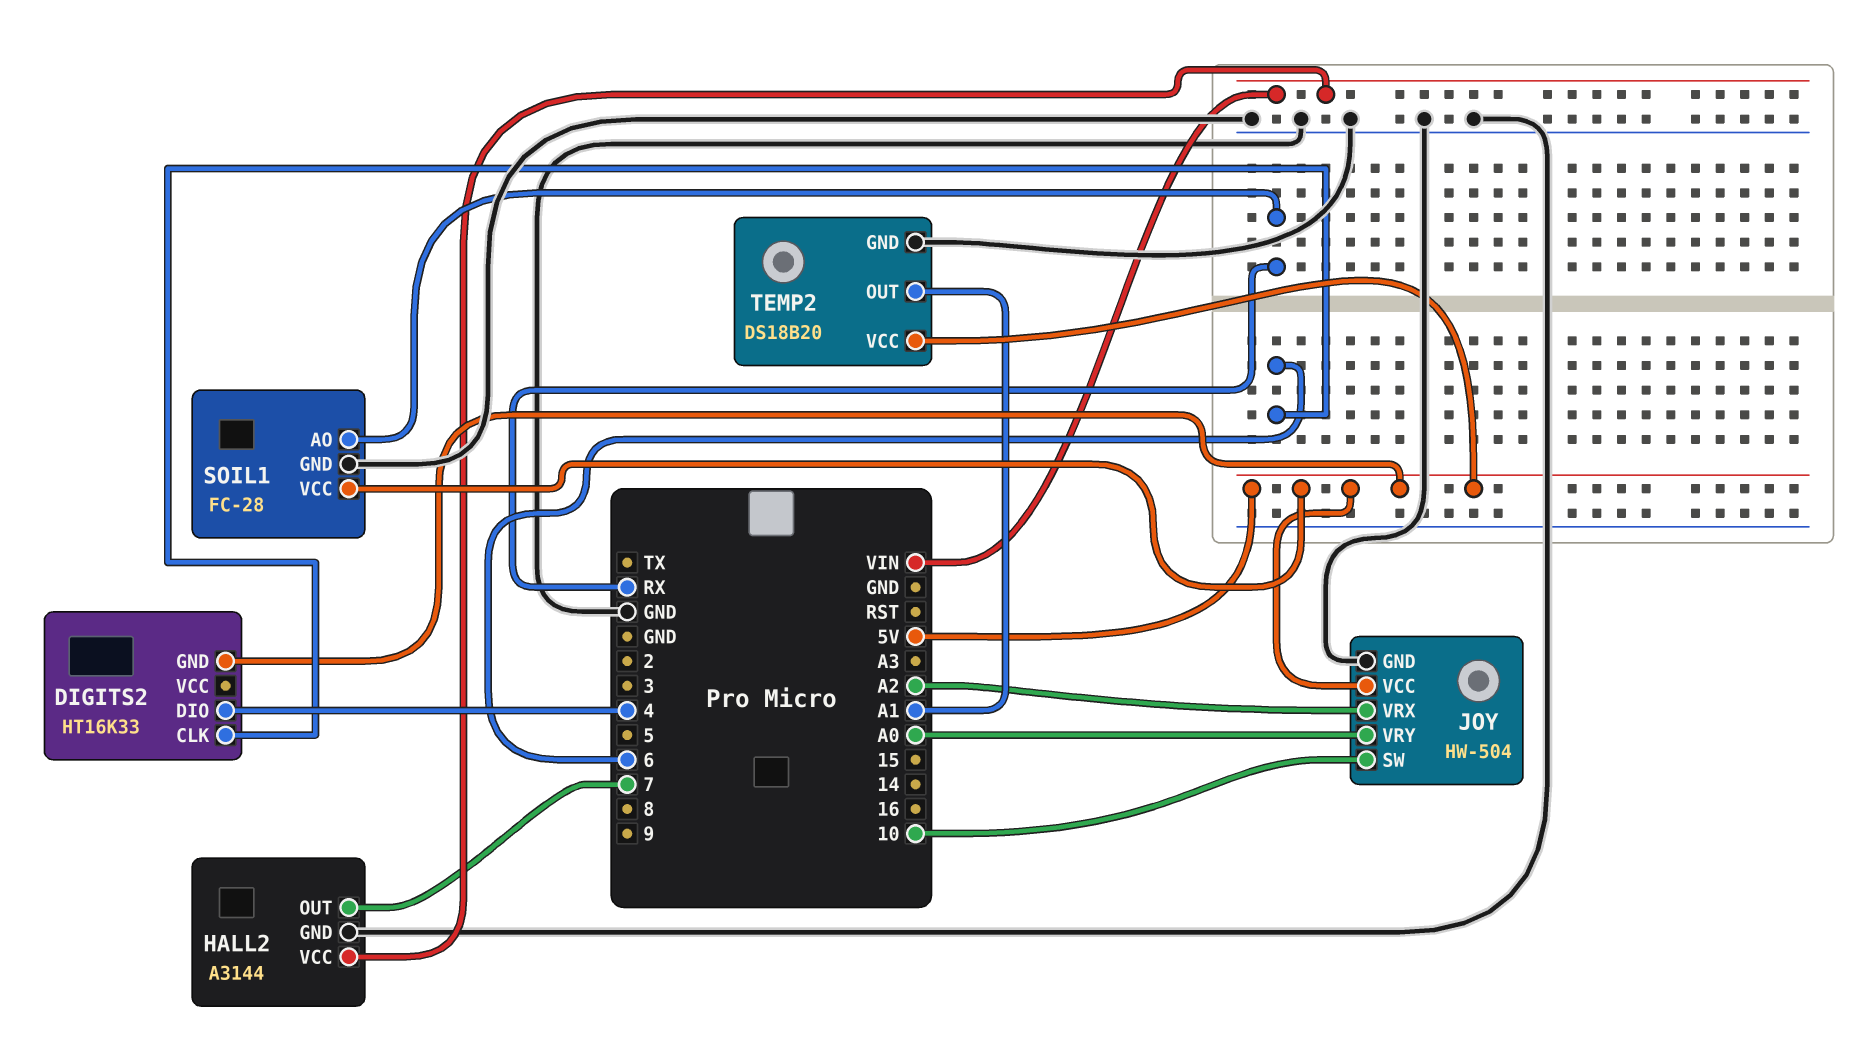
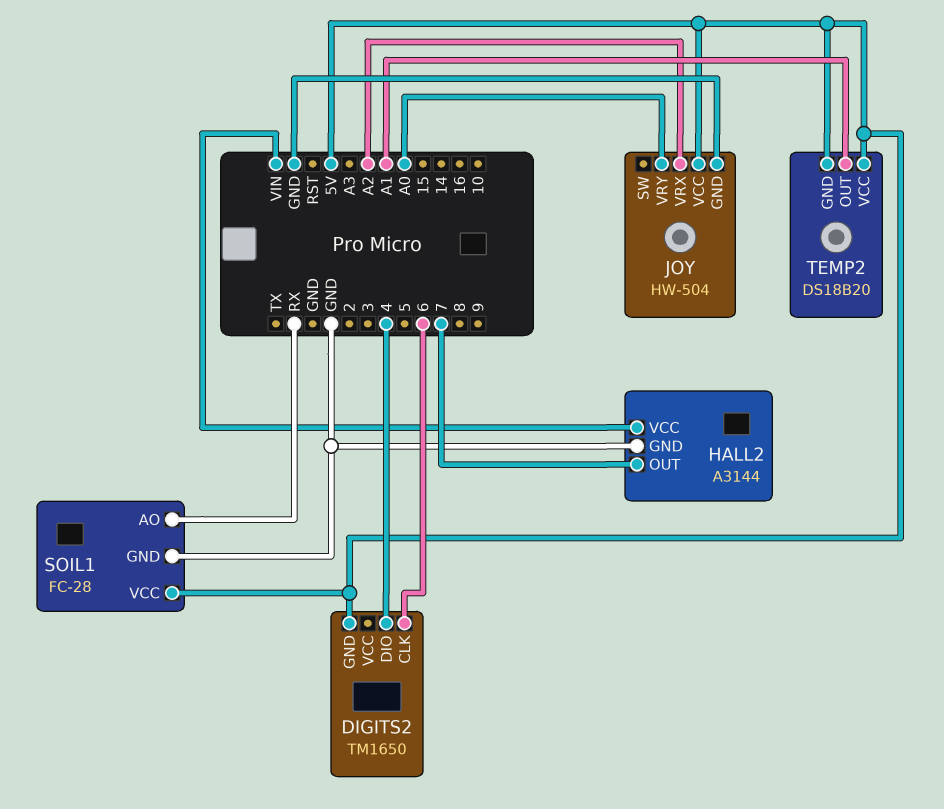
DIGITS2: HT16K33 -> TM1650
JOY pin SW: 10 -> none
TEMP2 pin GND: GND -> 5V

